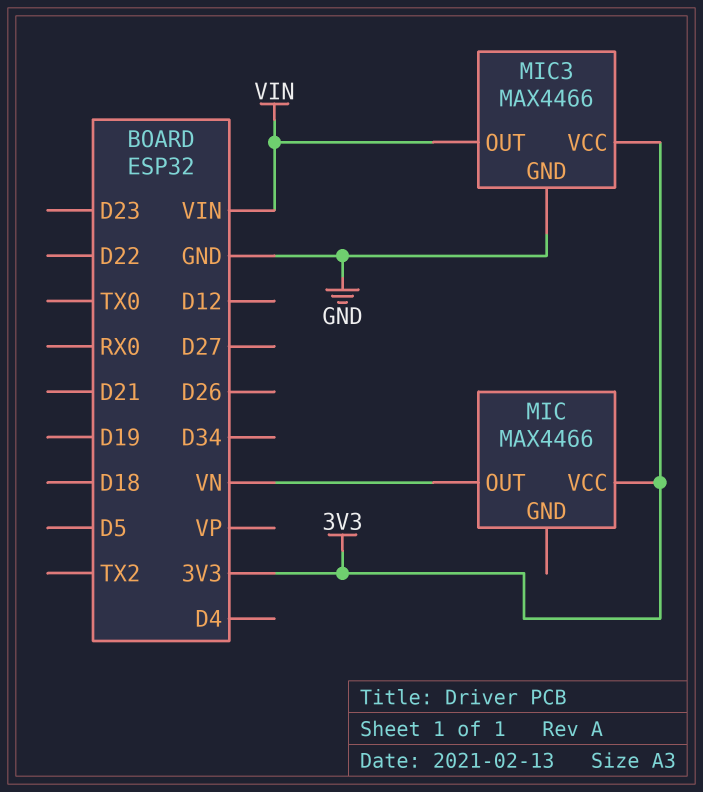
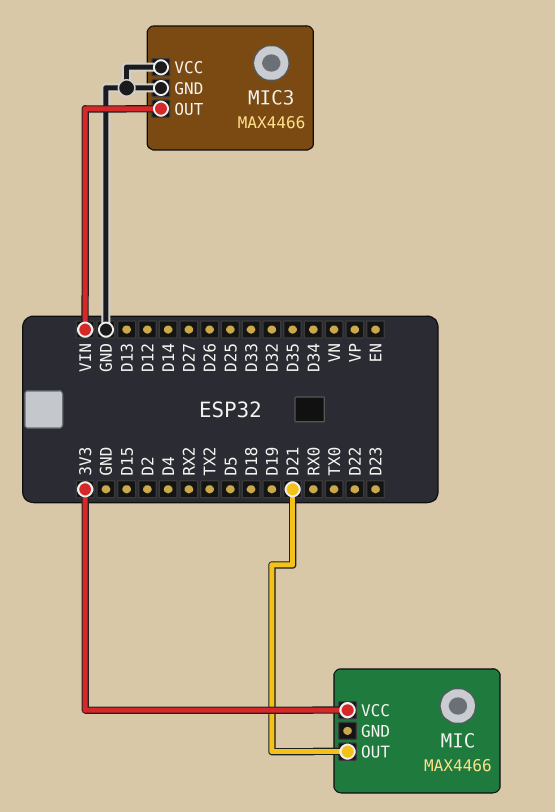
MIC pin OUT: VN -> D21
MIC3 pin VCC: 3V3 -> GND

